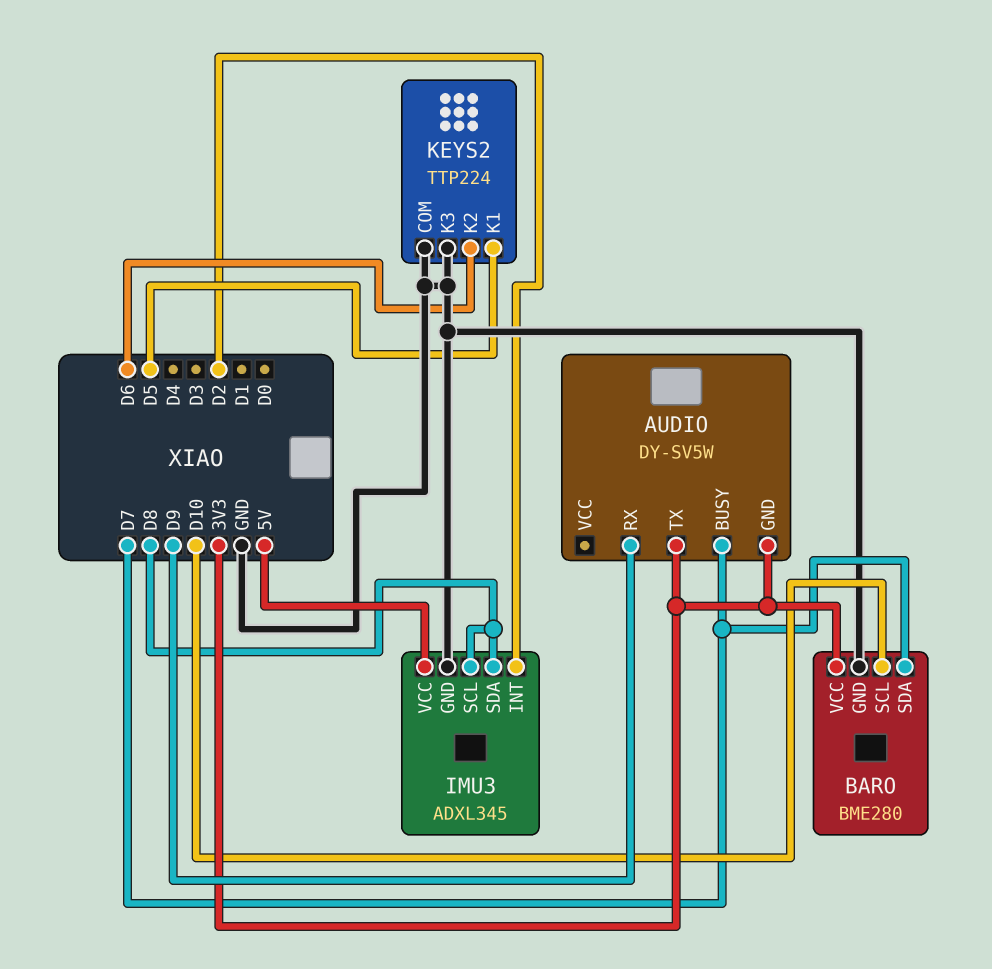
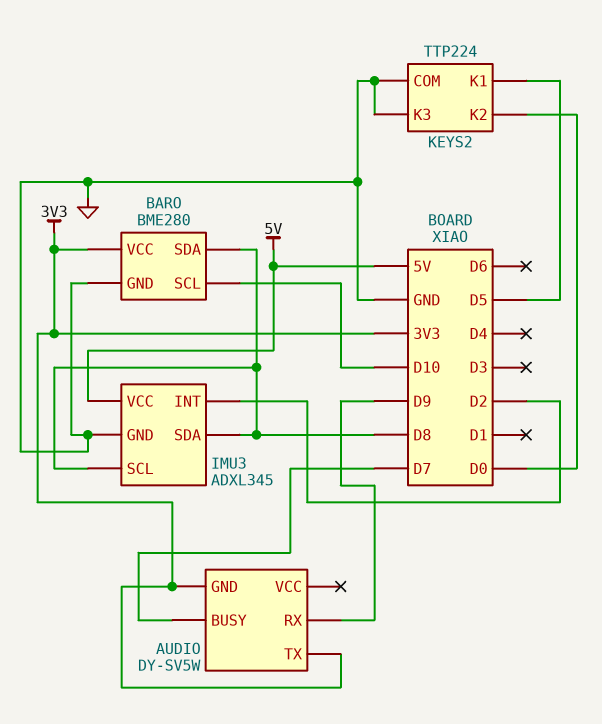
BARO pin SDA: D7 -> D8
KEYS2 pin K2: D6 -> D0

